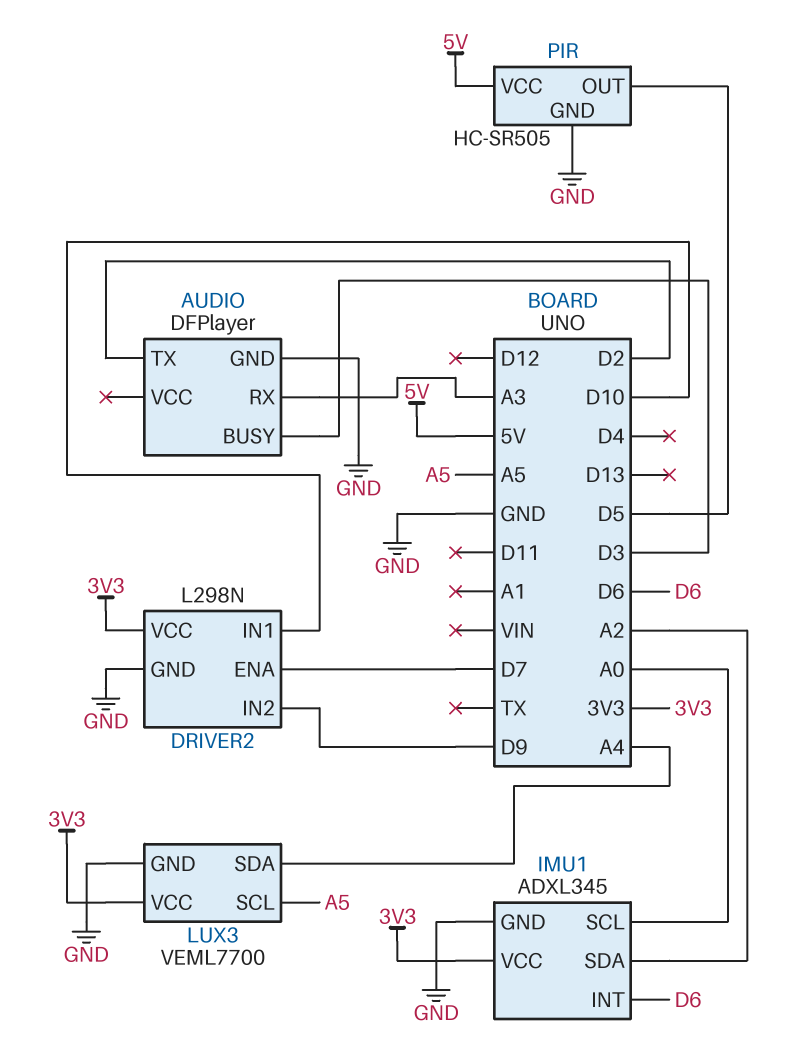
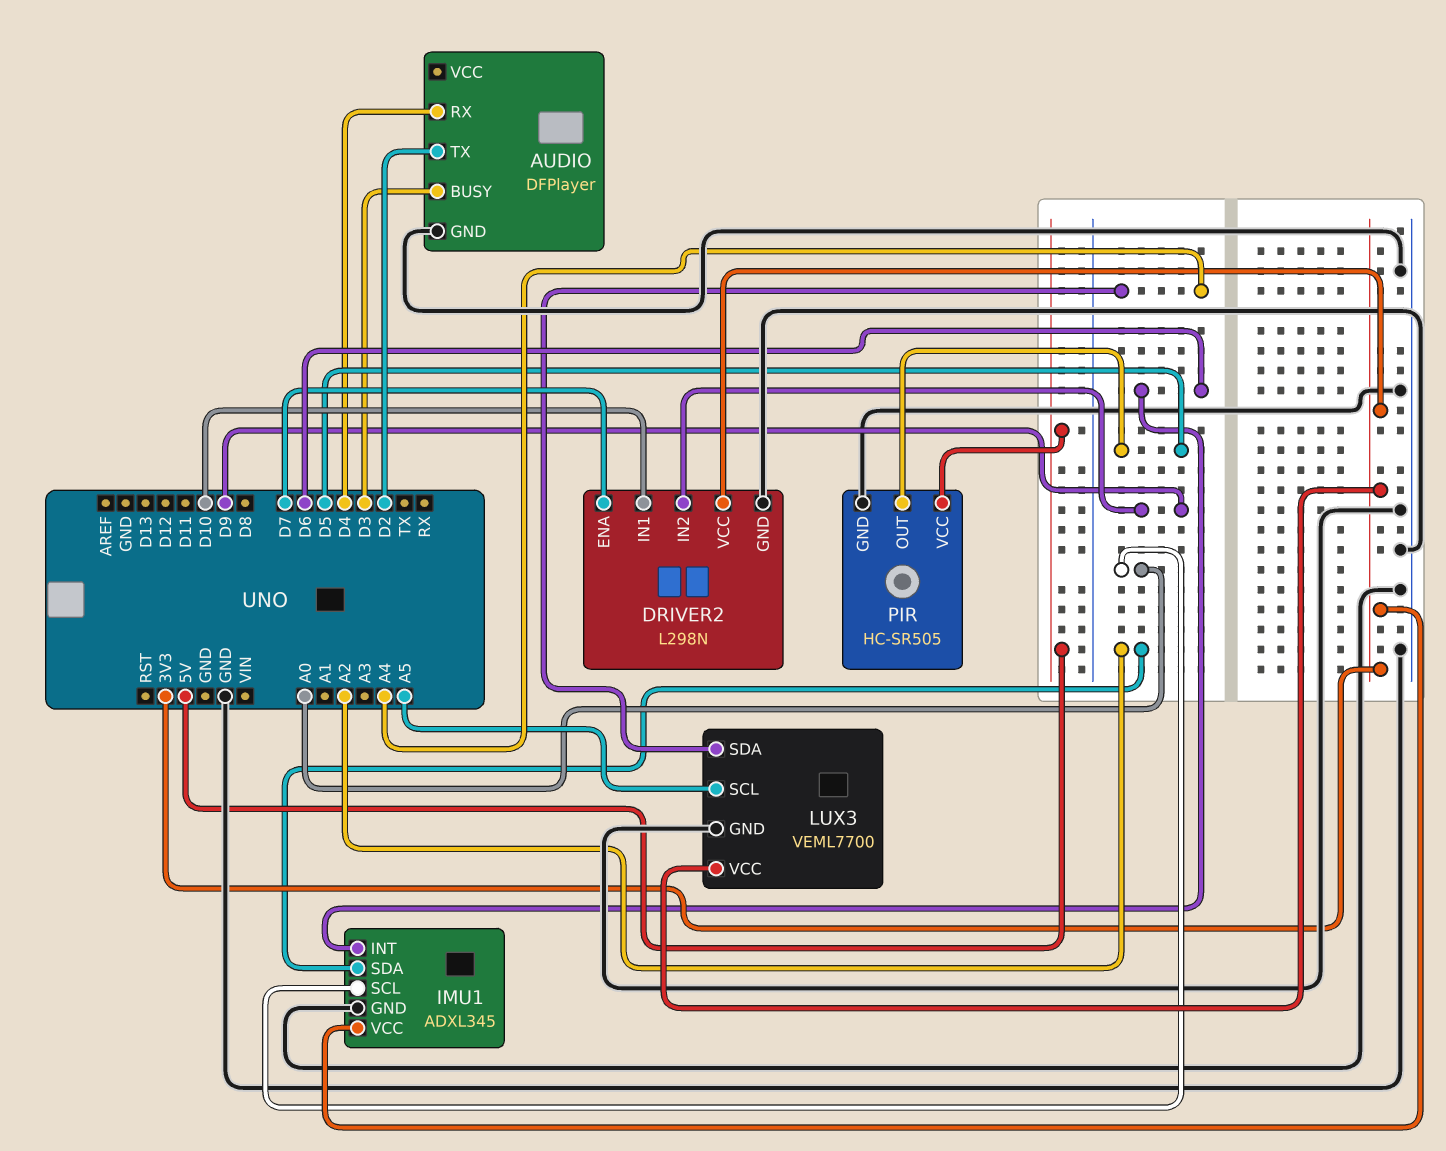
AUDIO pin RX: A3 -> D4

